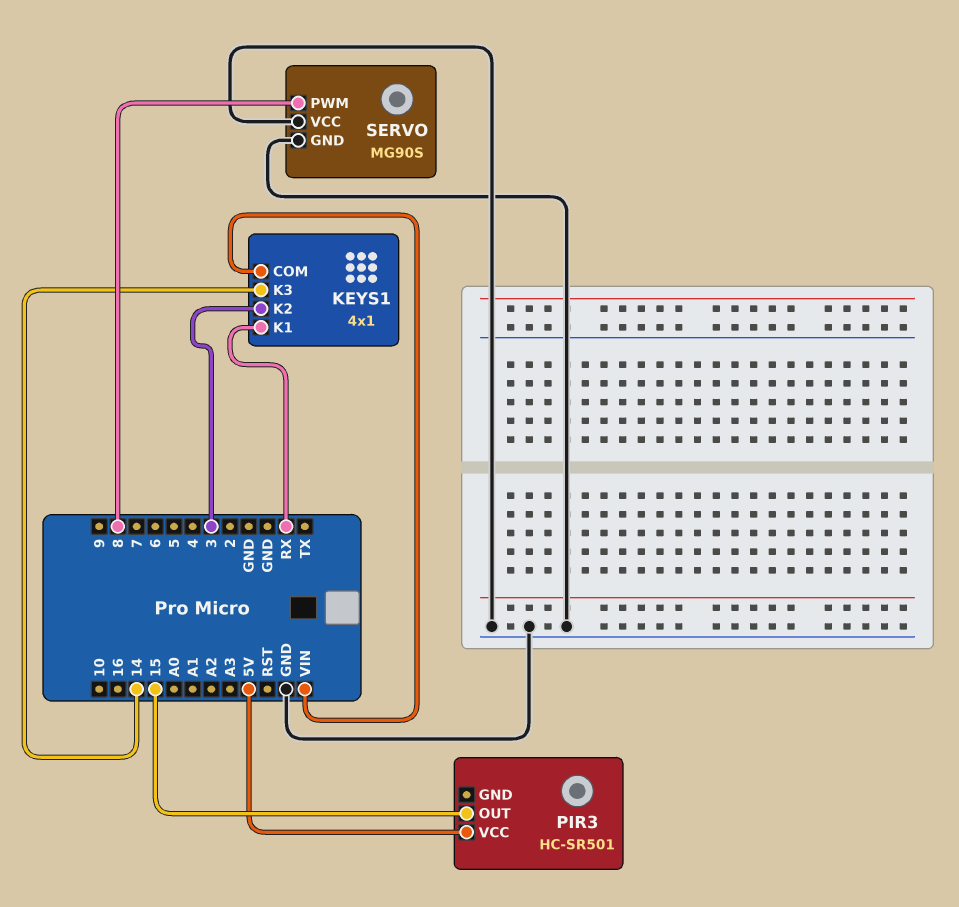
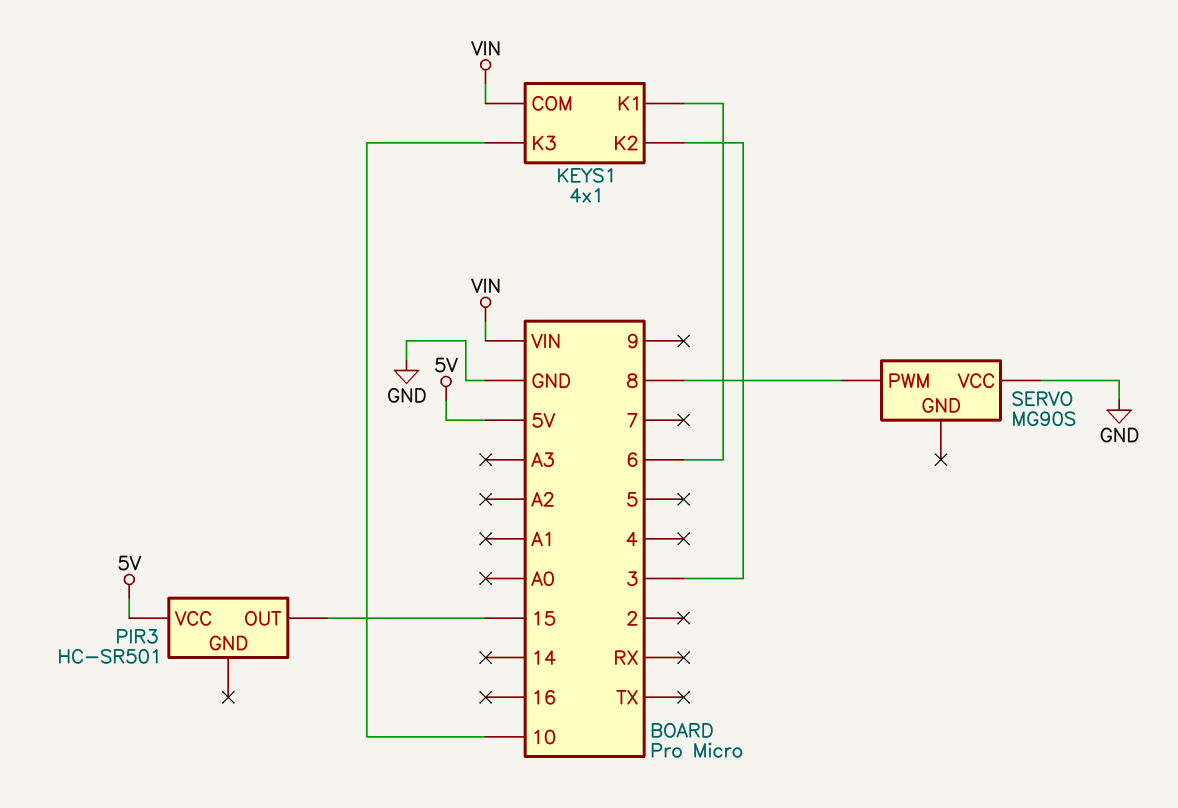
KEYS1 pin K1: RX -> 6
KEYS1 pin K3: 14 -> 10
SERVO pin GND: GND -> none

